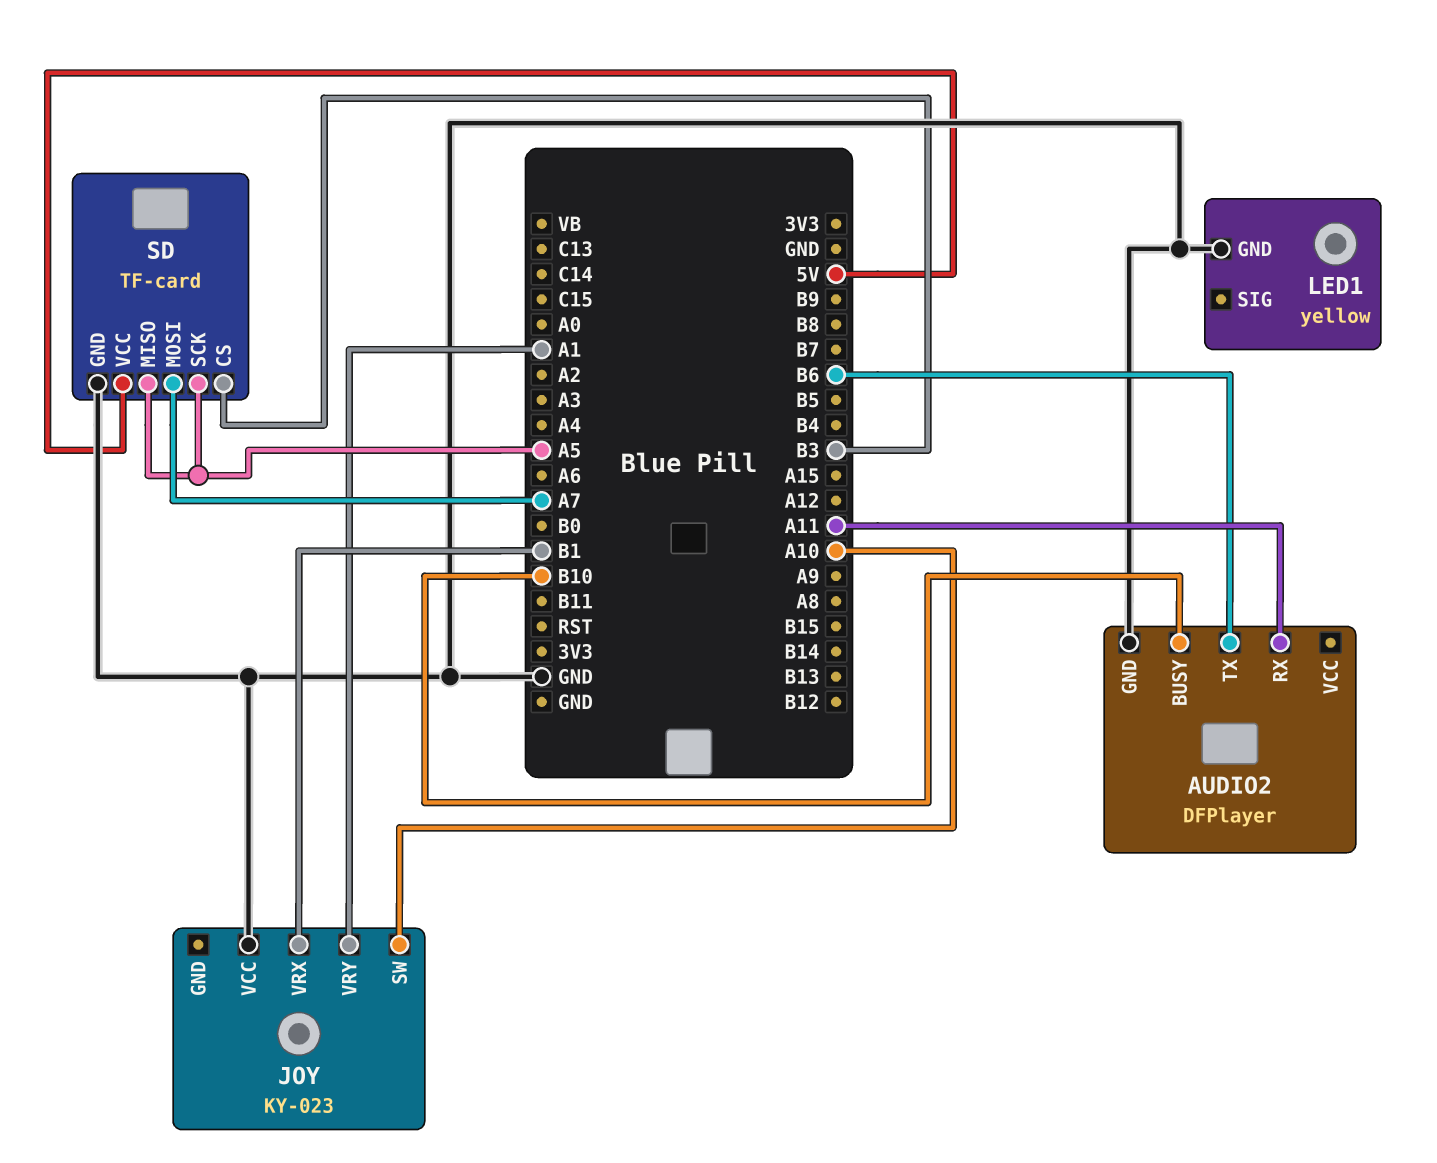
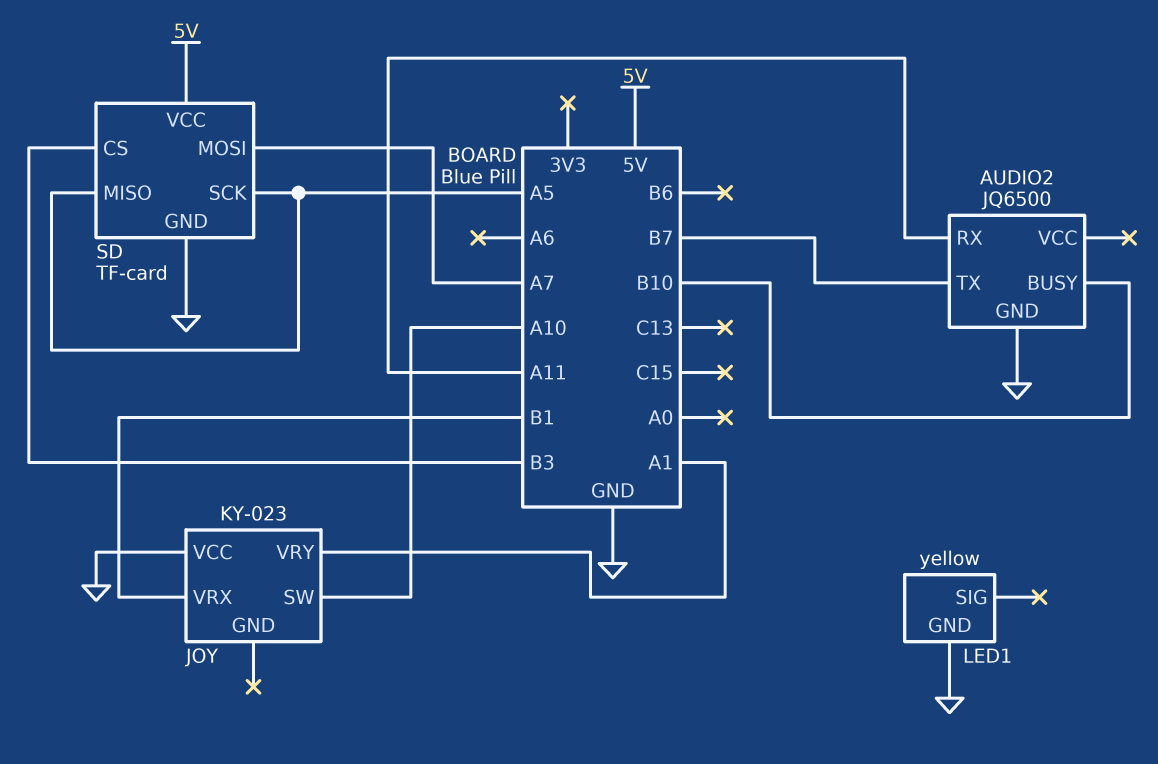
AUDIO2: DFPlayer -> JQ6500
AUDIO2 pin TX: B6 -> B7

